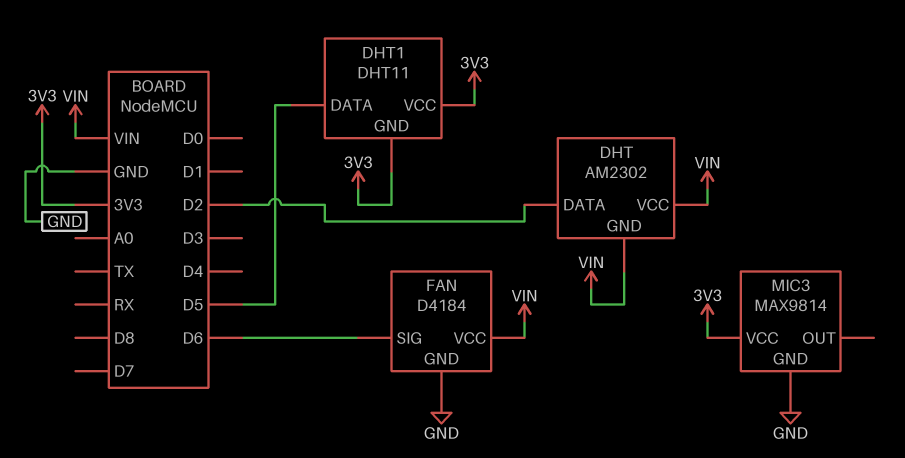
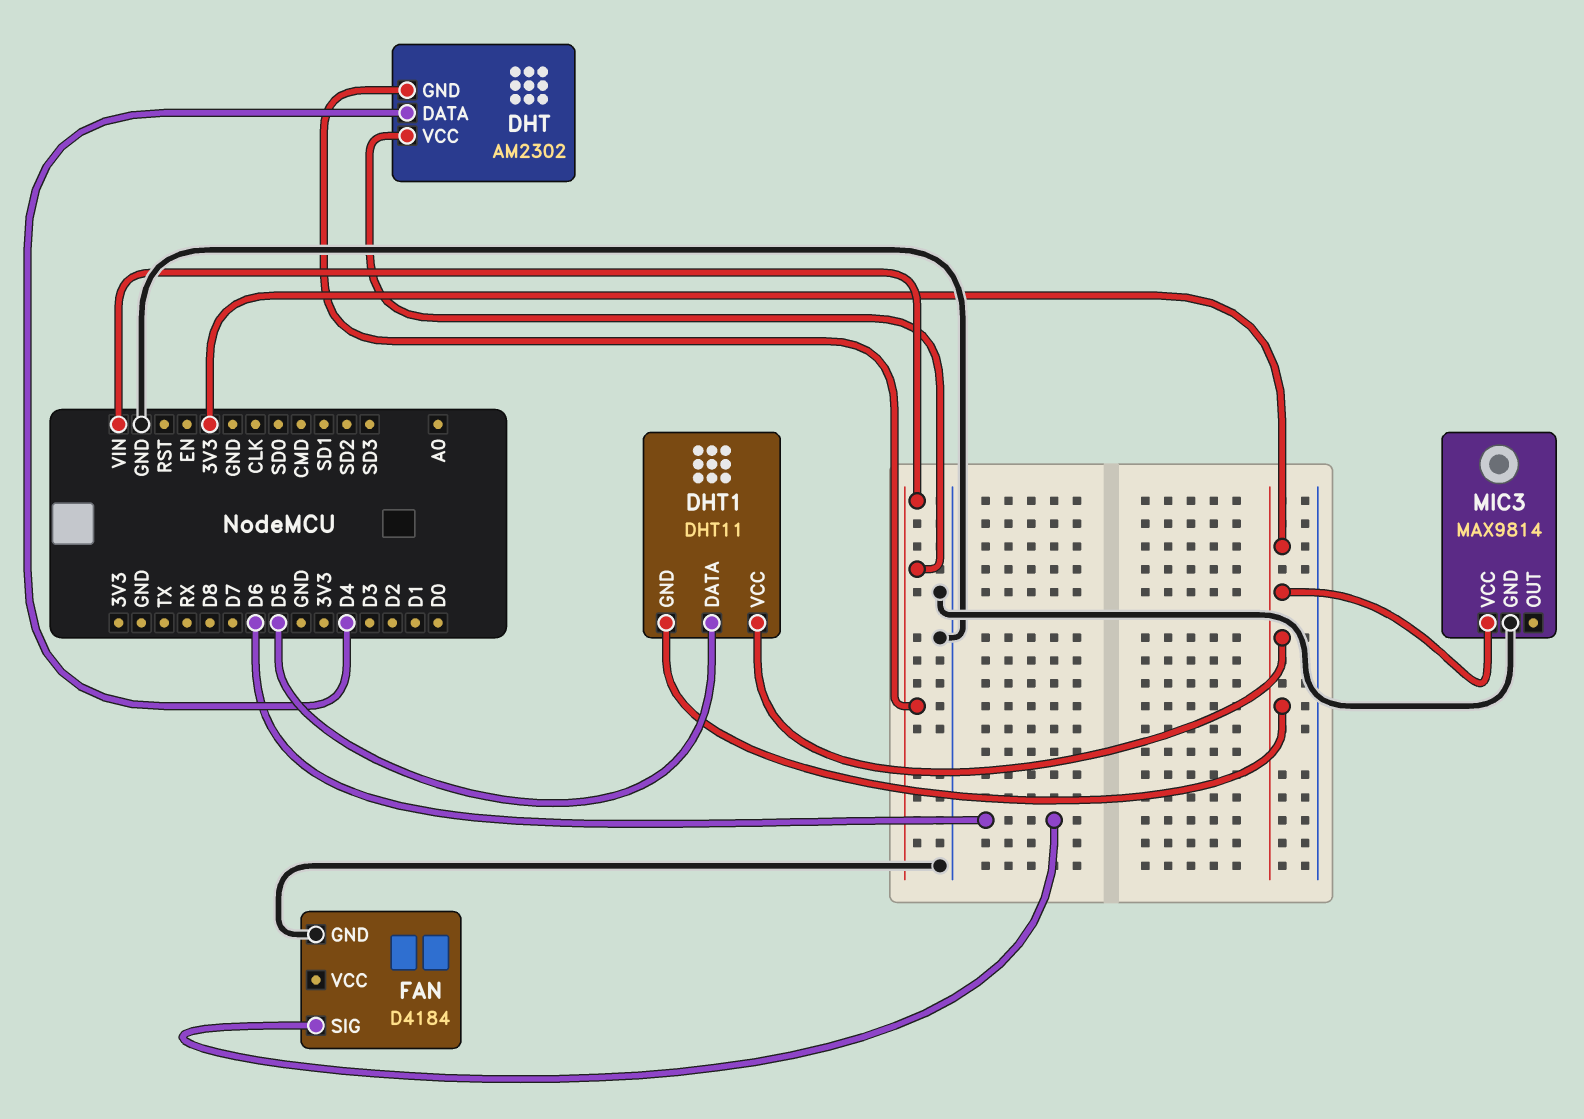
DHT pin DATA: D2 -> D4
FAN pin VCC: VIN -> none

